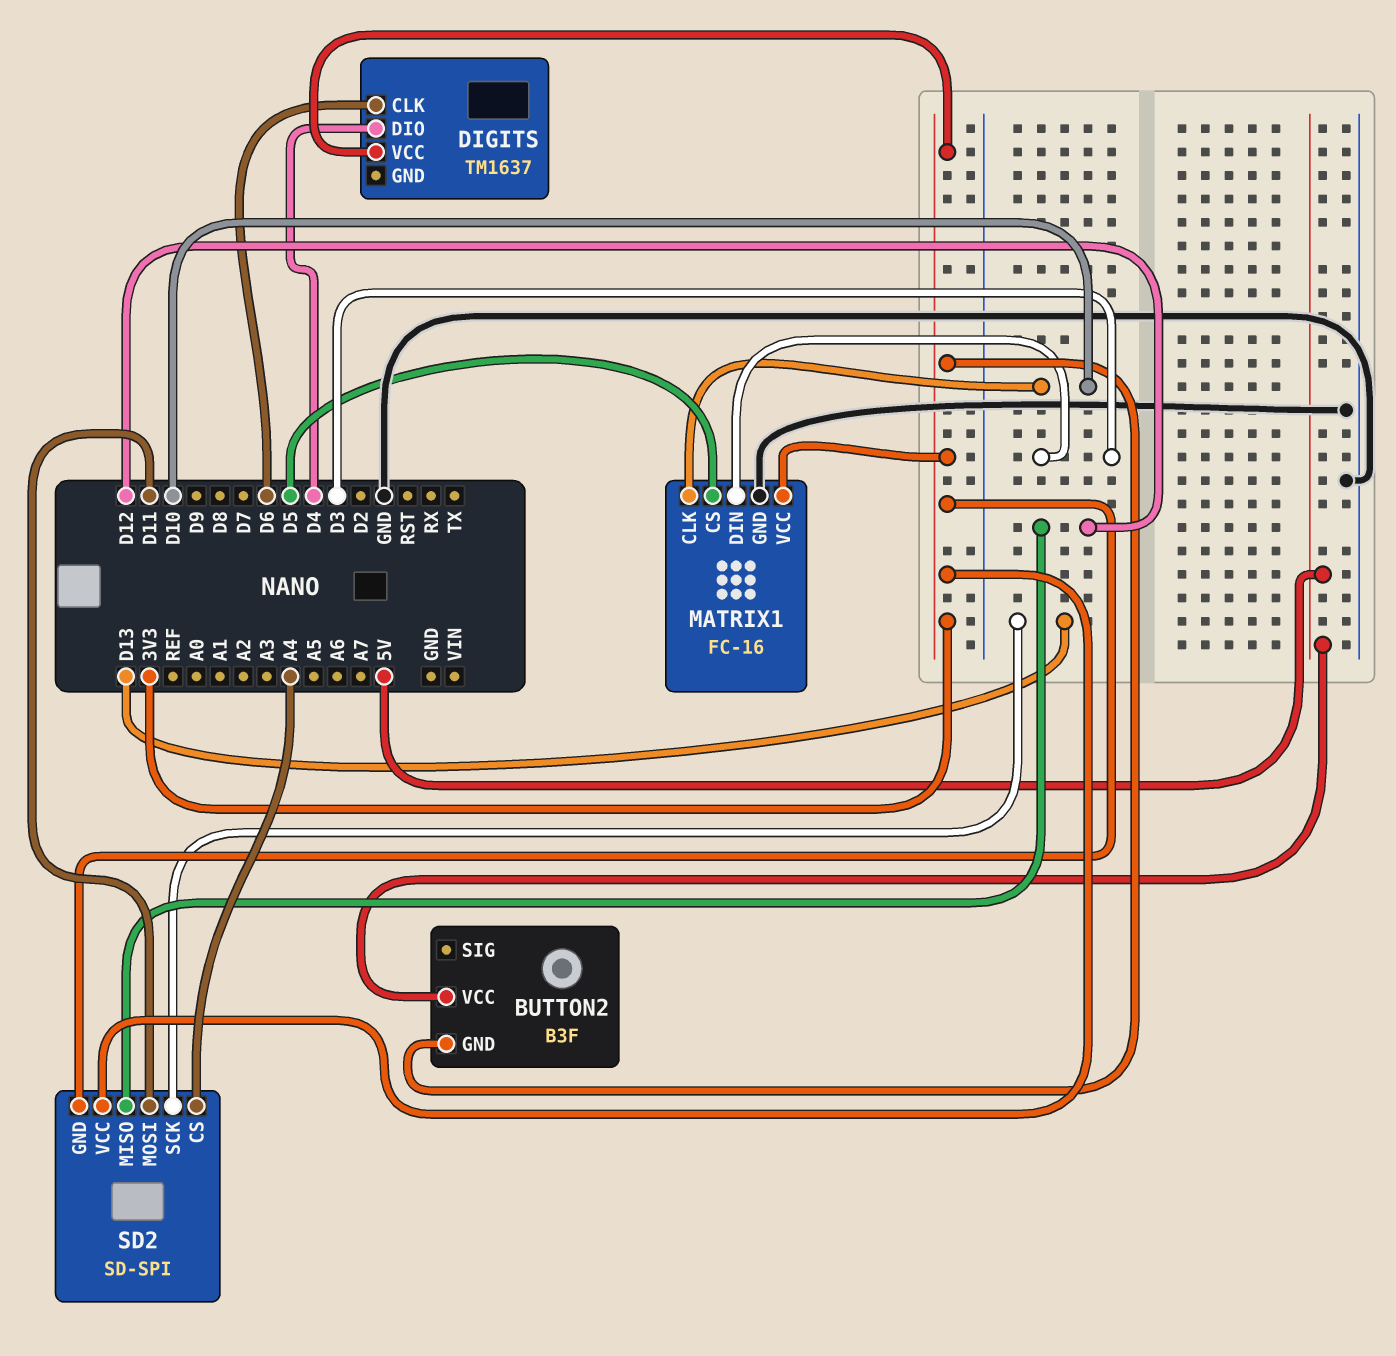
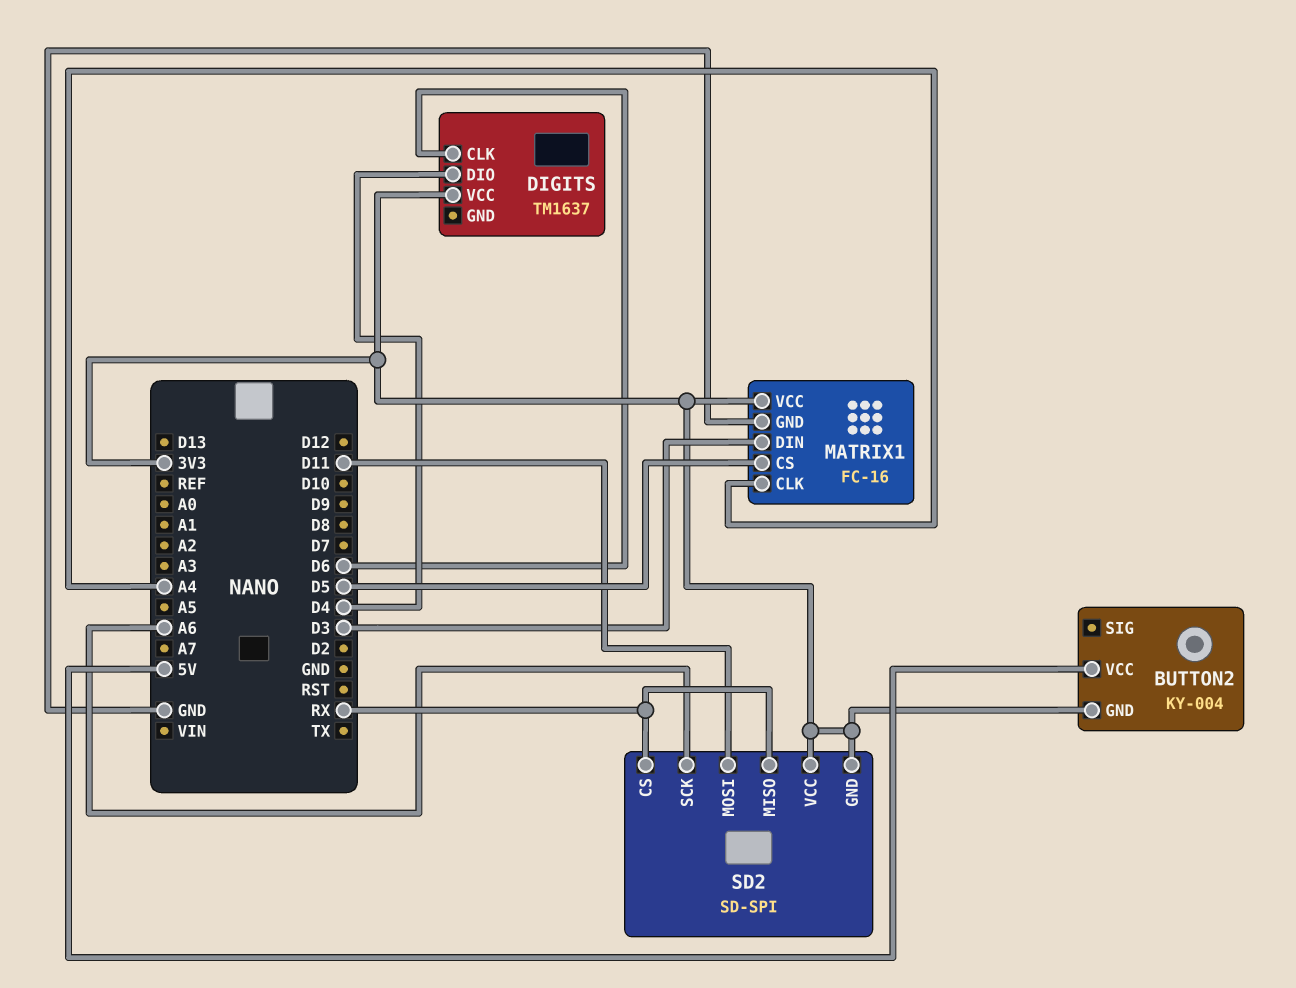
BUTTON2: B3F -> KY-004
MATRIX1 pin CLK: D10 -> A4
SD2 pin CS: A4 -> RX
SD2 pin MISO: D12 -> RX
SD2 pin SCK: D13 -> A6

